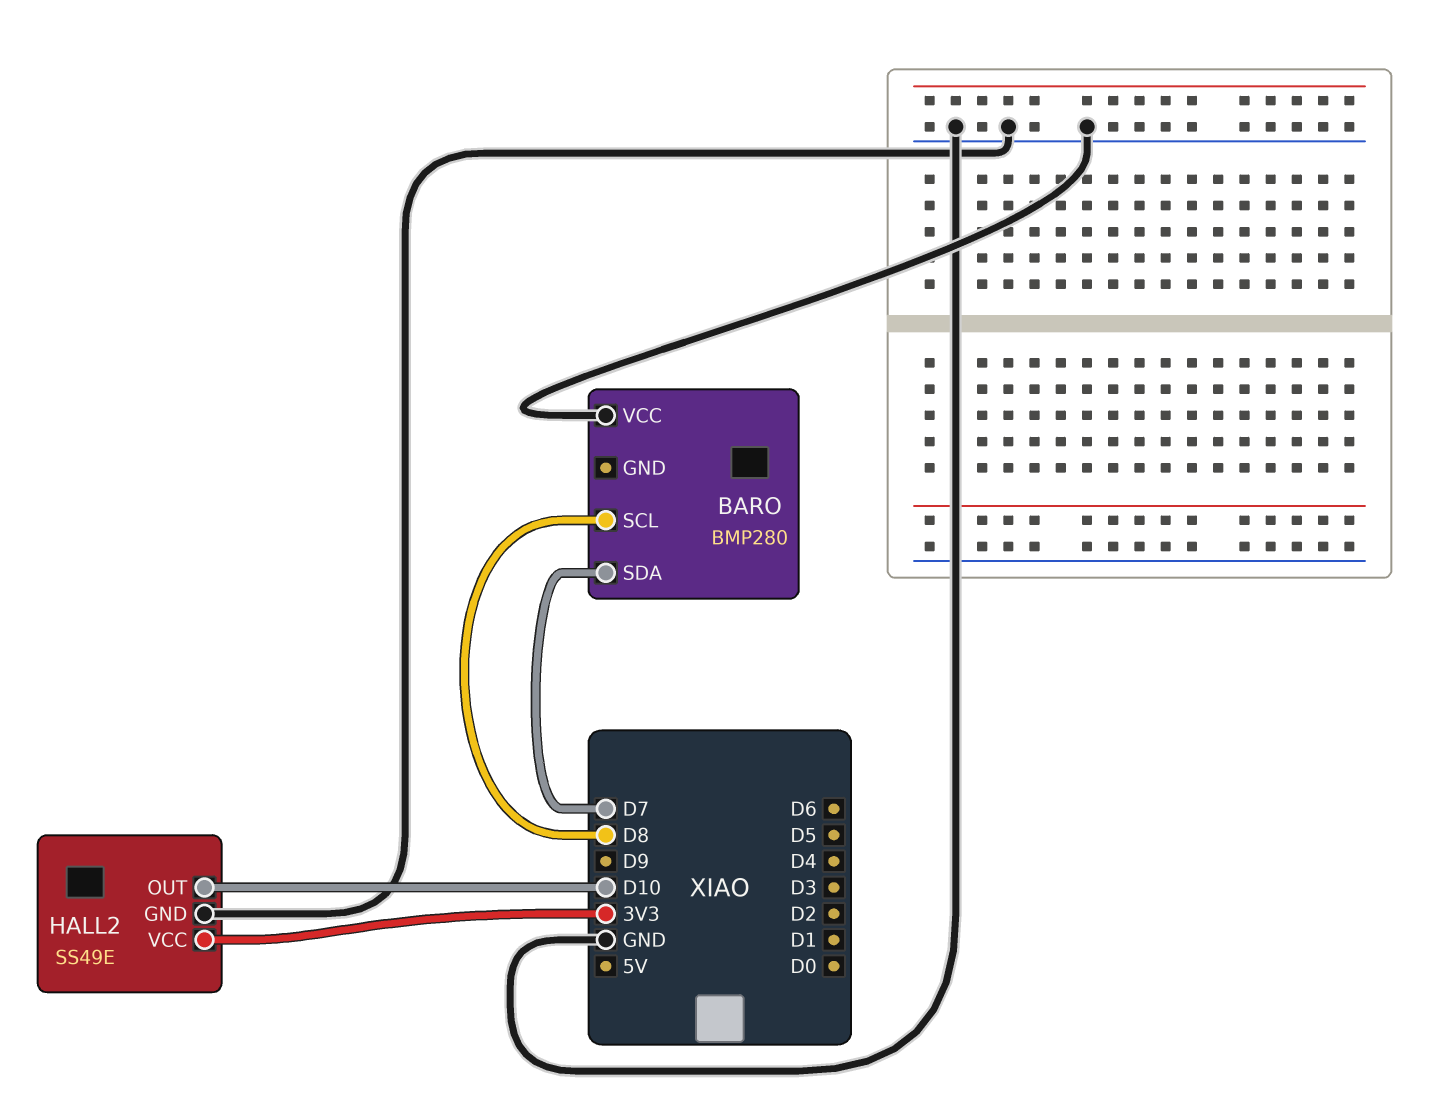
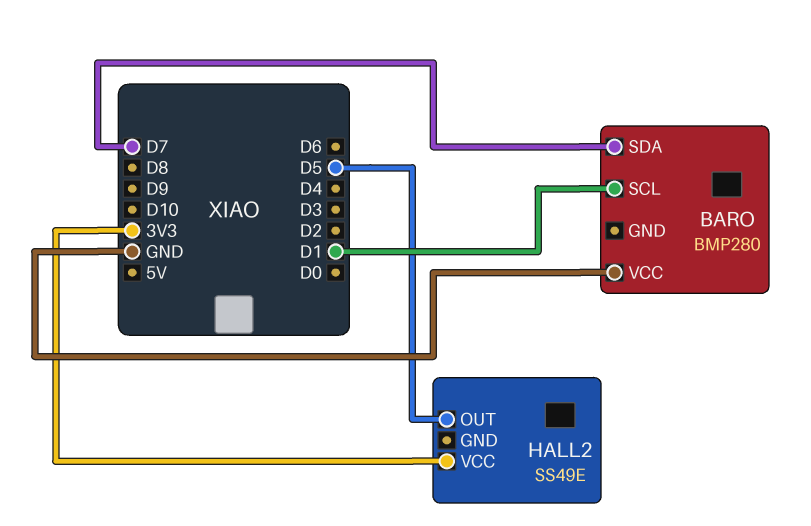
BARO pin SCL: D8 -> D1
HALL2 pin GND: GND -> none
HALL2 pin OUT: D10 -> D5

